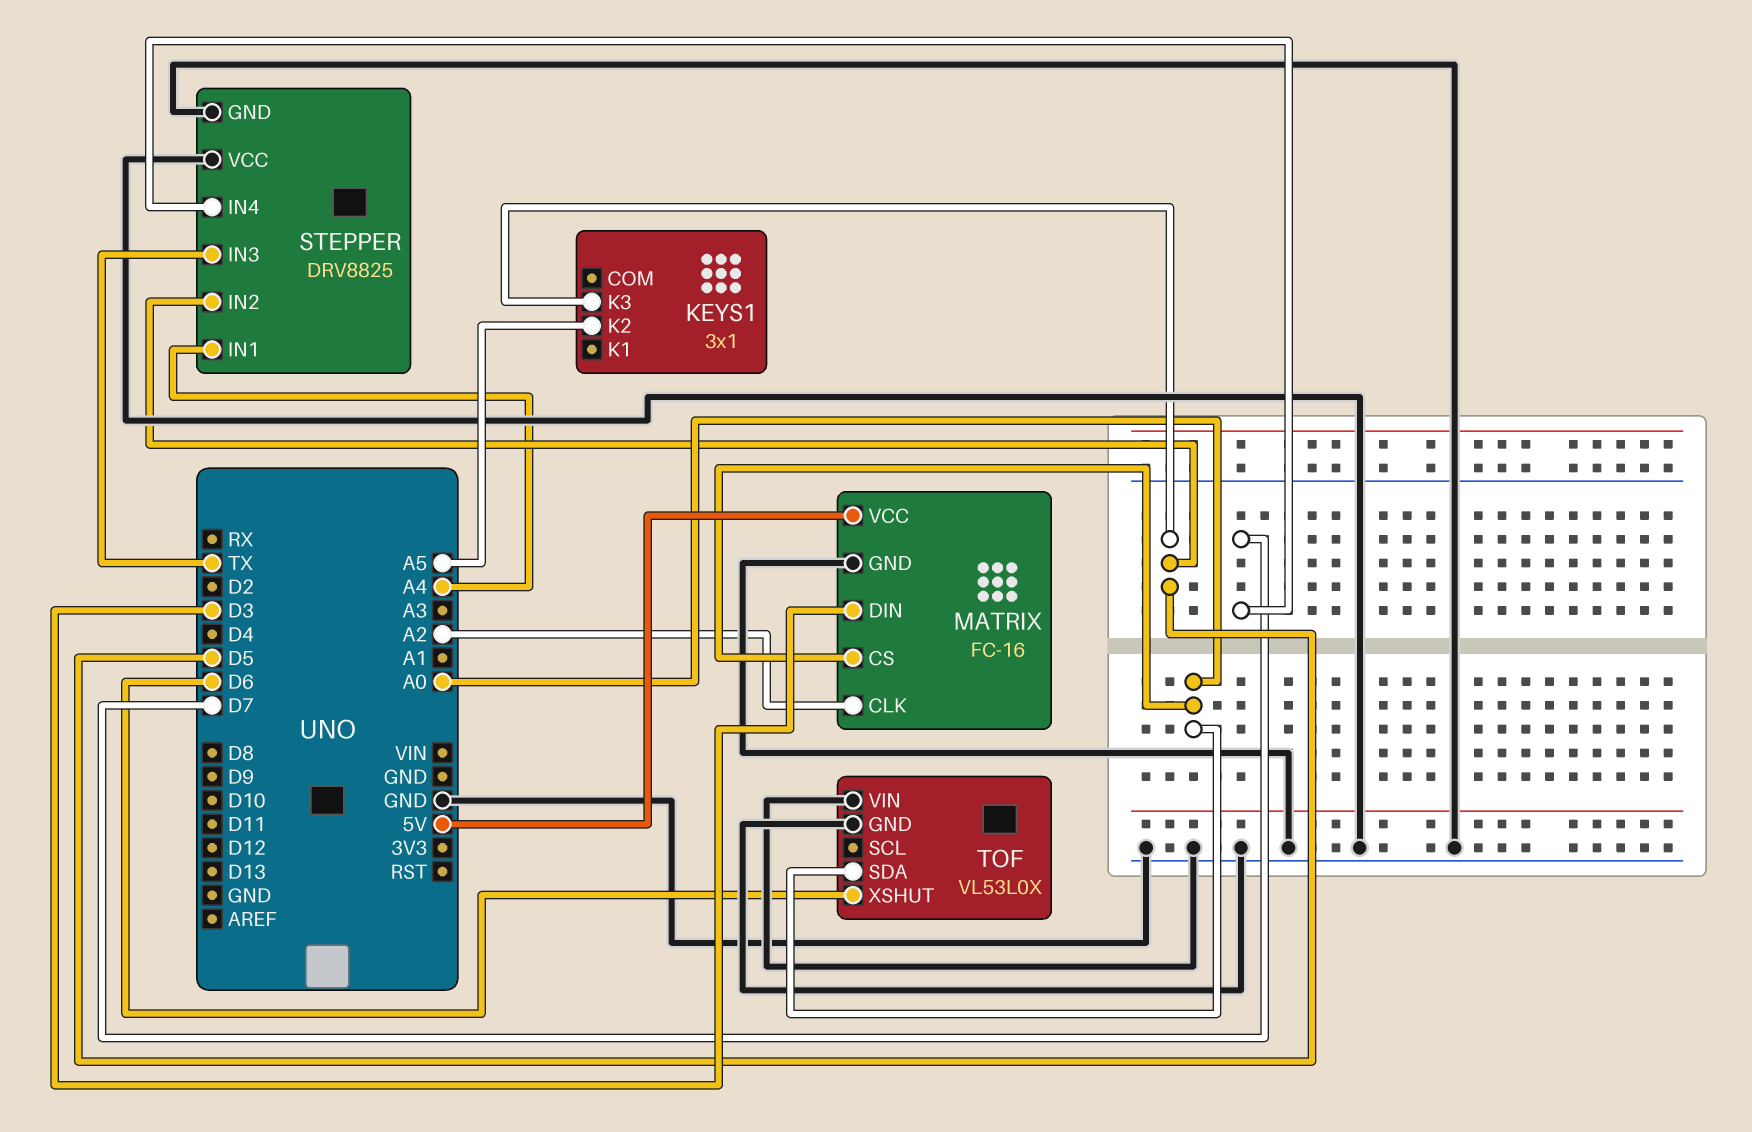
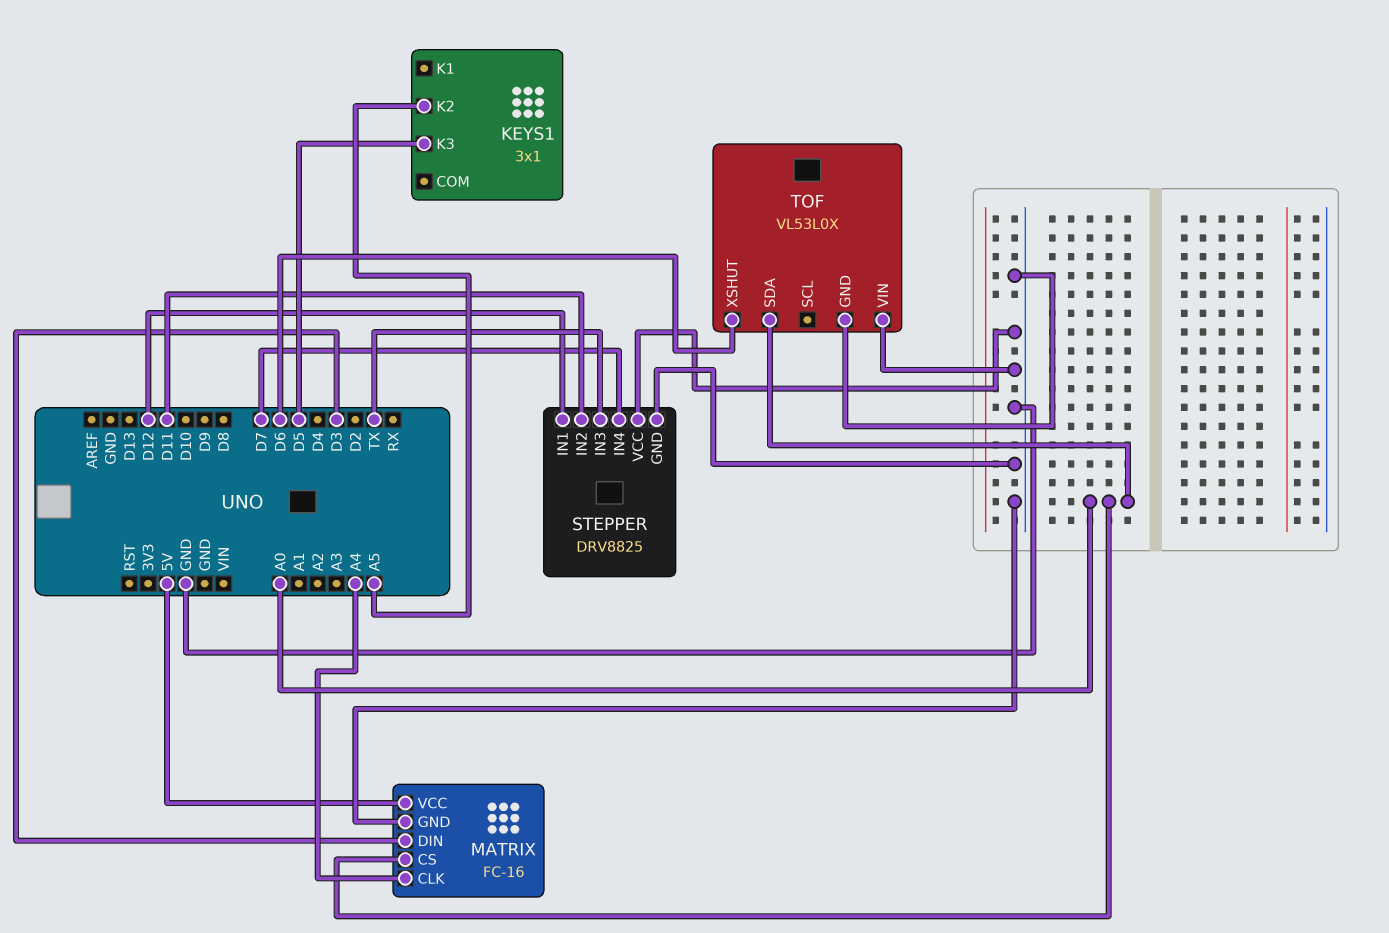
MATRIX pin CLK: A2 -> A4
STEPPER pin IN1: A4 -> D12
STEPPER pin IN2: D5 -> D11

